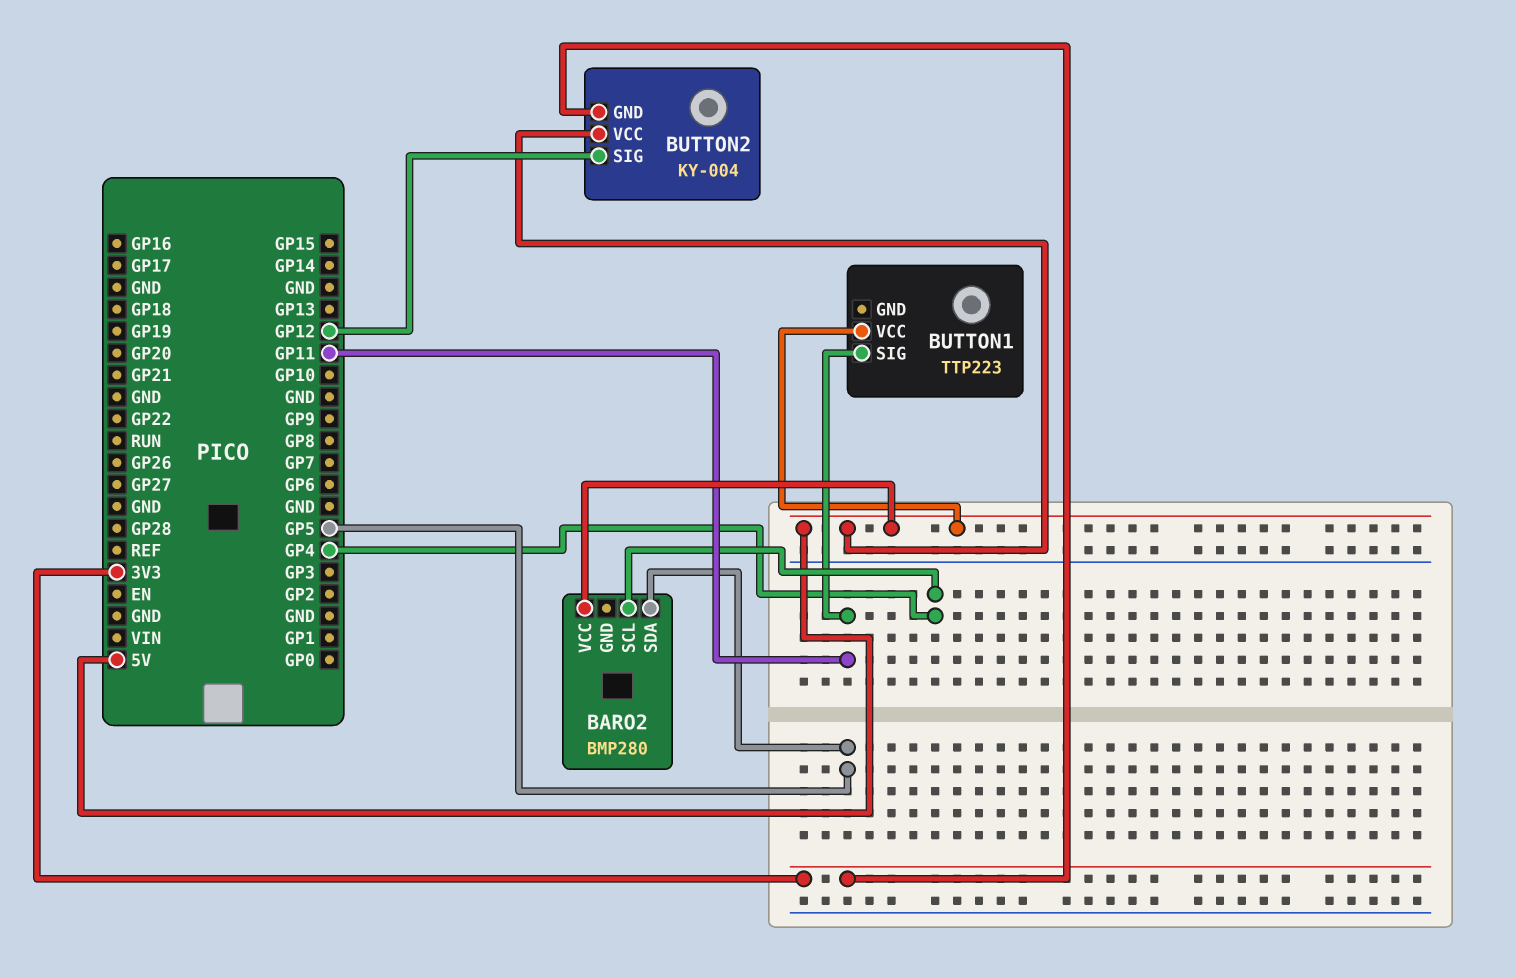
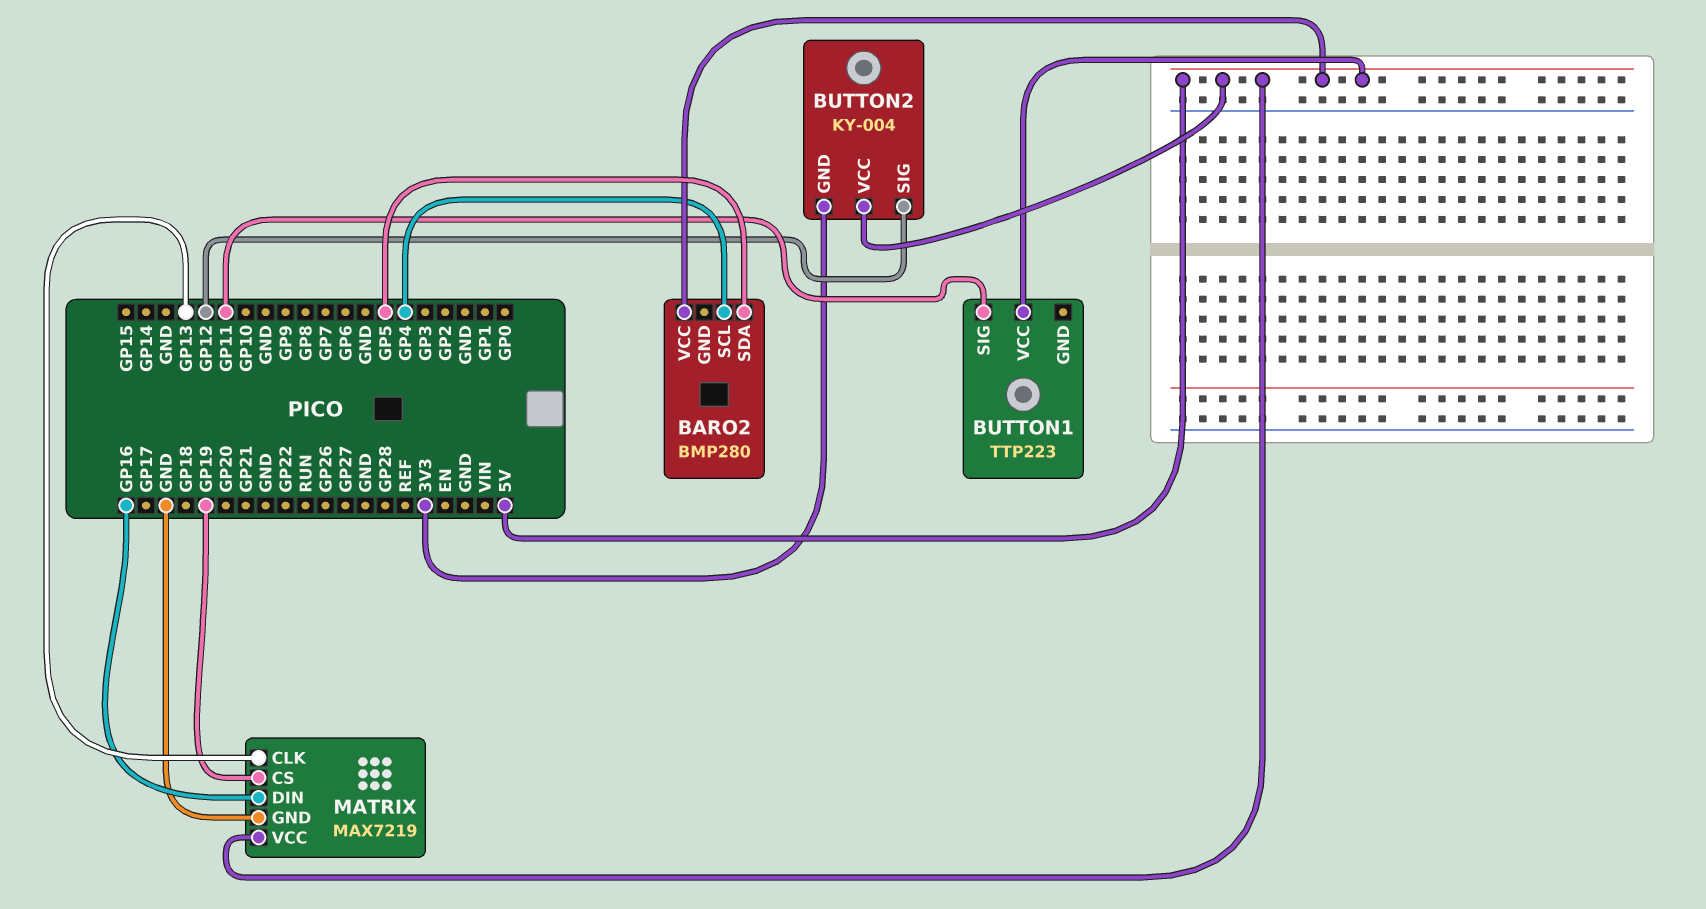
MATRIX: none -> MAX7219
MATRIX pin CLK: none -> GP13
MATRIX pin CS: none -> GP19
MATRIX pin DIN: none -> GP16
MATRIX pin GND: none -> GND
MATRIX pin VCC: none -> 5V

